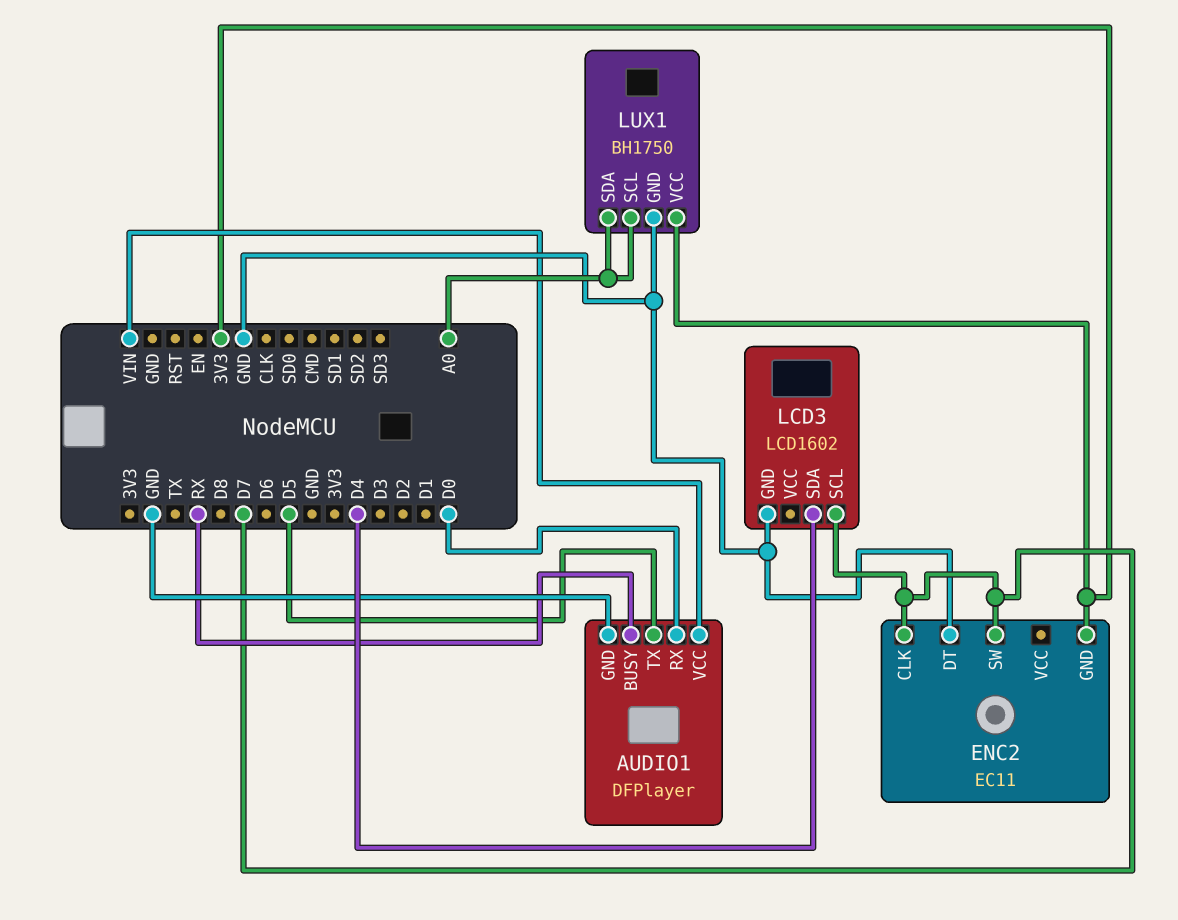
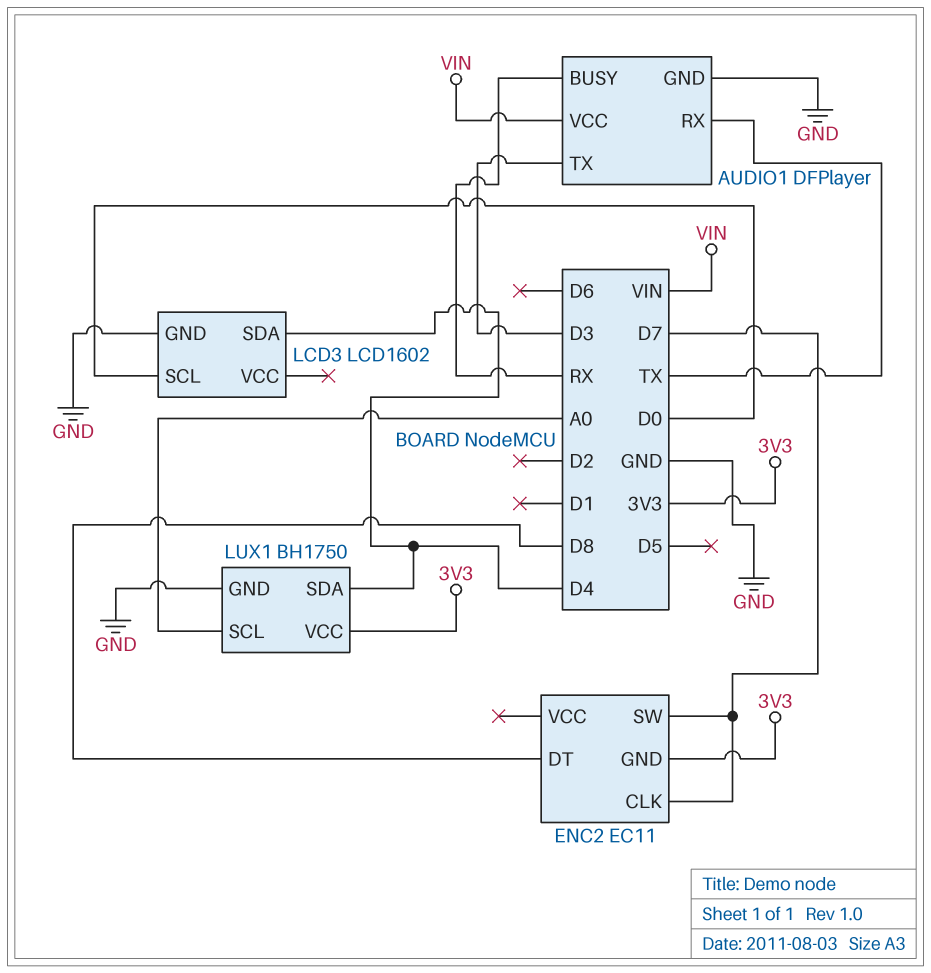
AUDIO1 pin RX: D0 -> TX
AUDIO1 pin TX: D5 -> D3
ENC2 pin DT: GND -> D8
LCD3 pin SCL: D7 -> D0
LUX1 pin SDA: A0 -> D4

